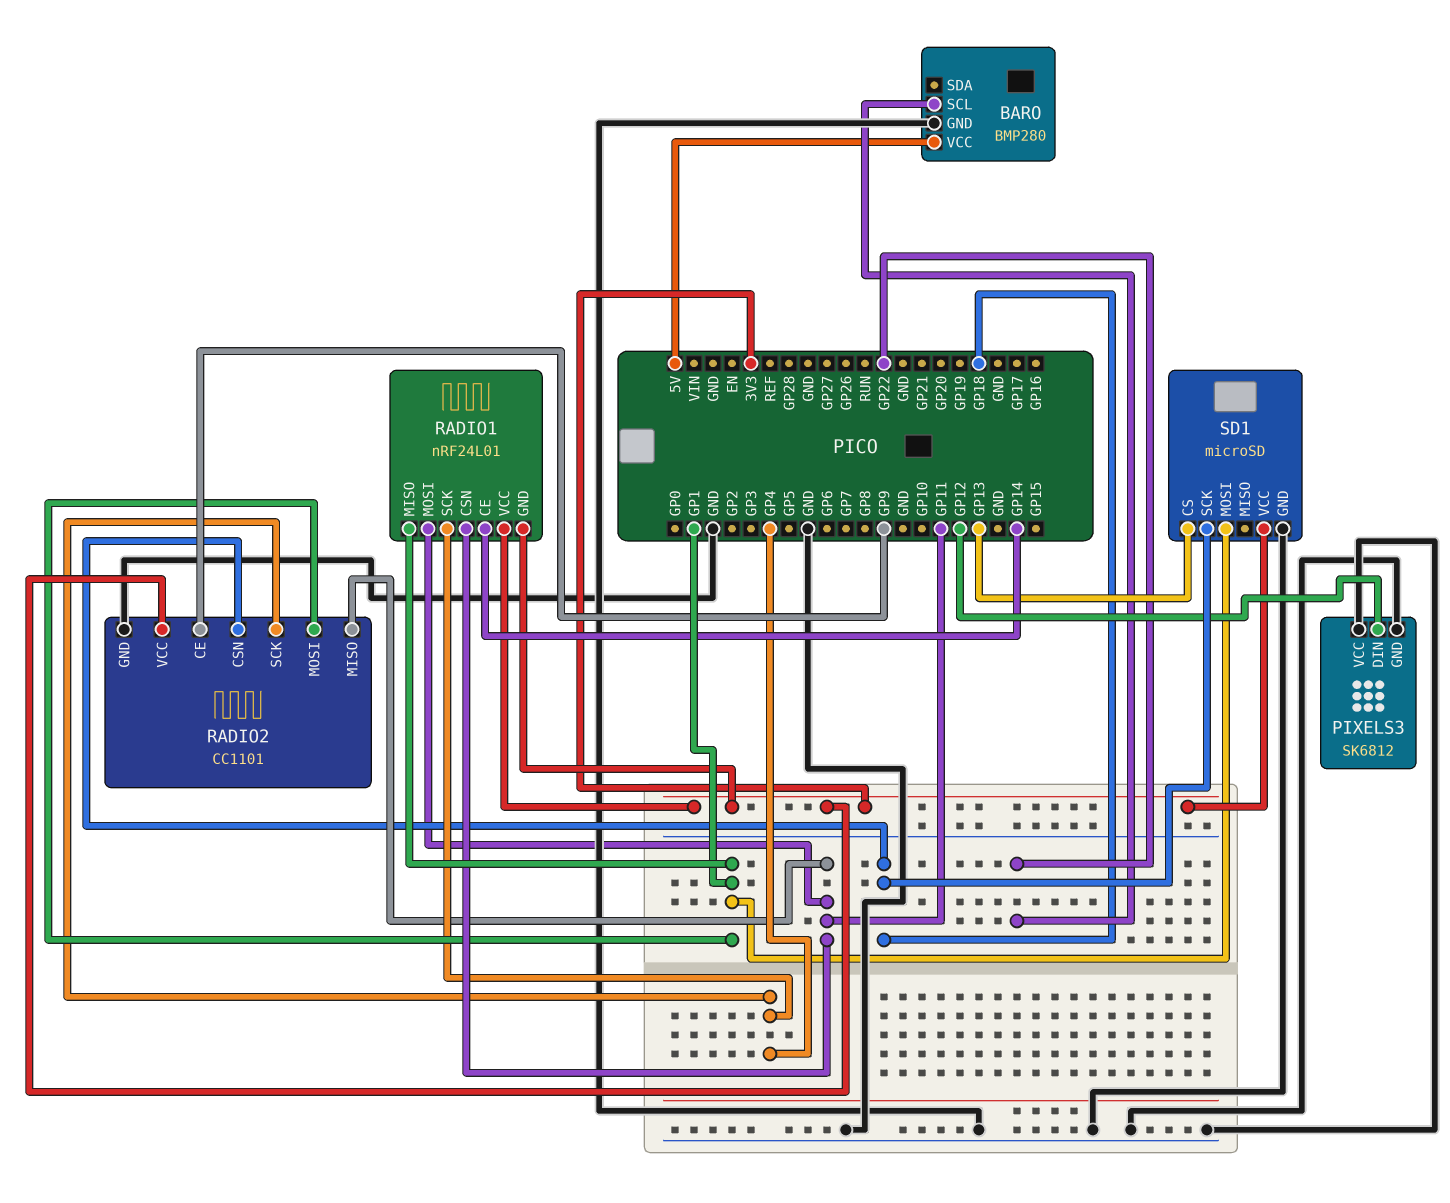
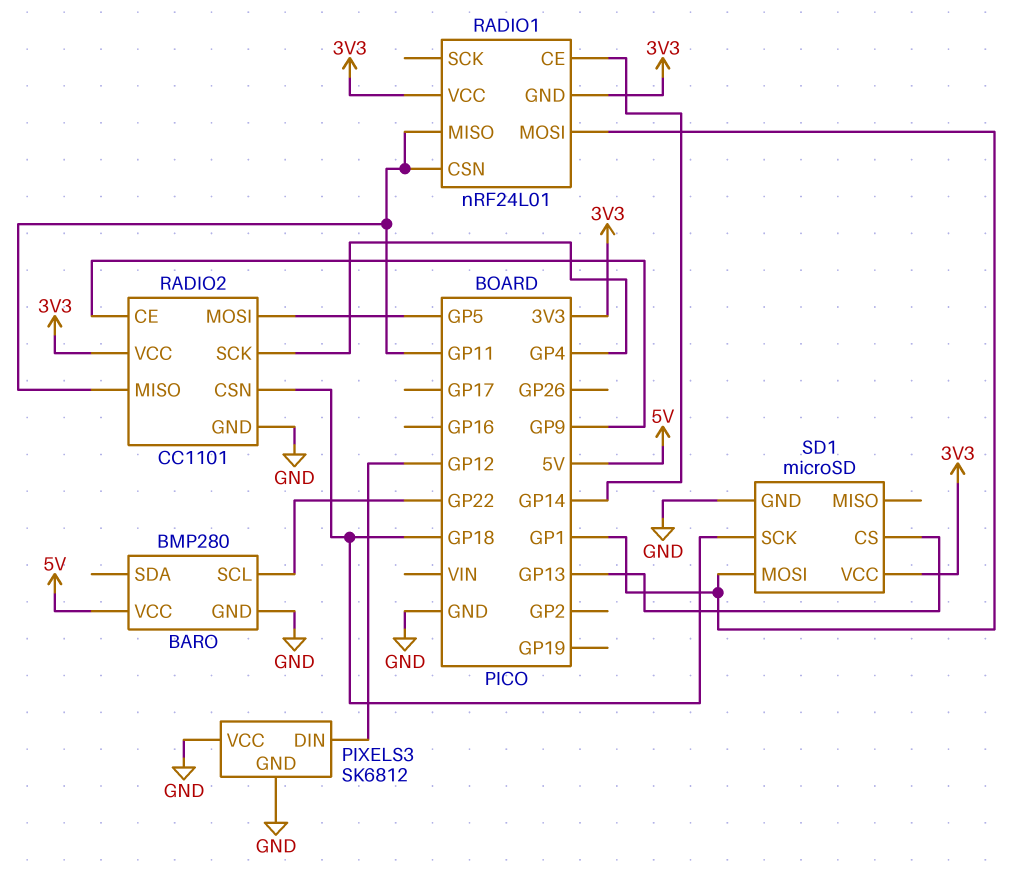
RADIO1 pin MISO: GP1 -> GP11
RADIO1 pin MOSI: GP11 -> GP1
RADIO1 pin SCK: GP4 -> none
RADIO2 pin MOSI: GP1 -> GP5

